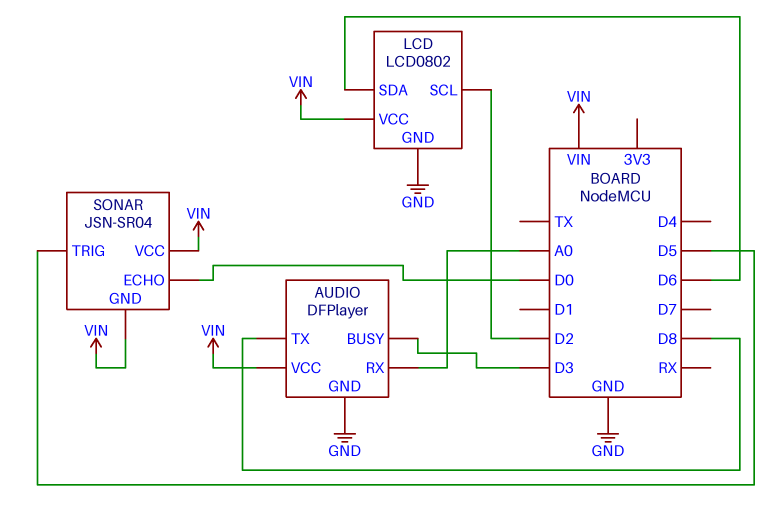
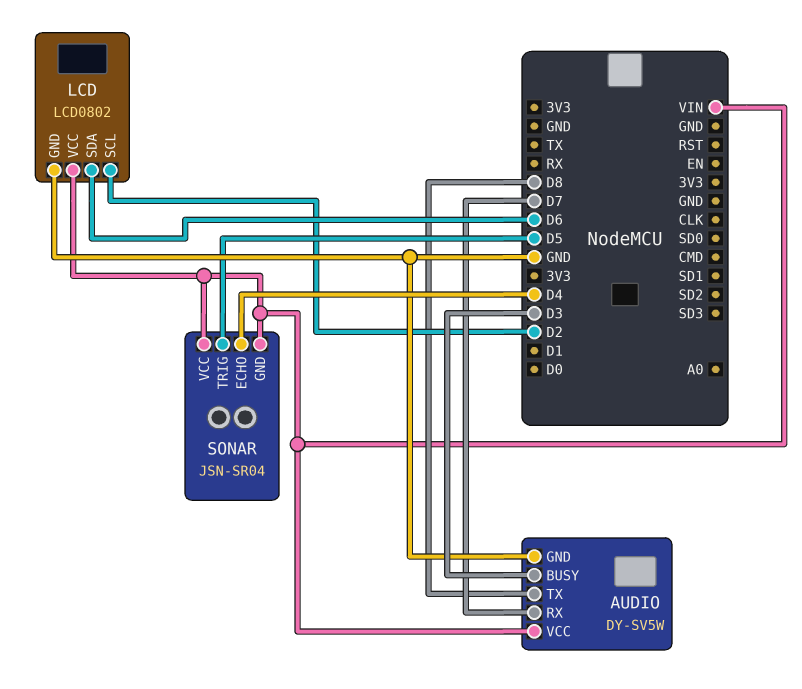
AUDIO: DFPlayer -> DY-SV5W
AUDIO pin RX: A0 -> D7
SONAR pin ECHO: D0 -> D4

